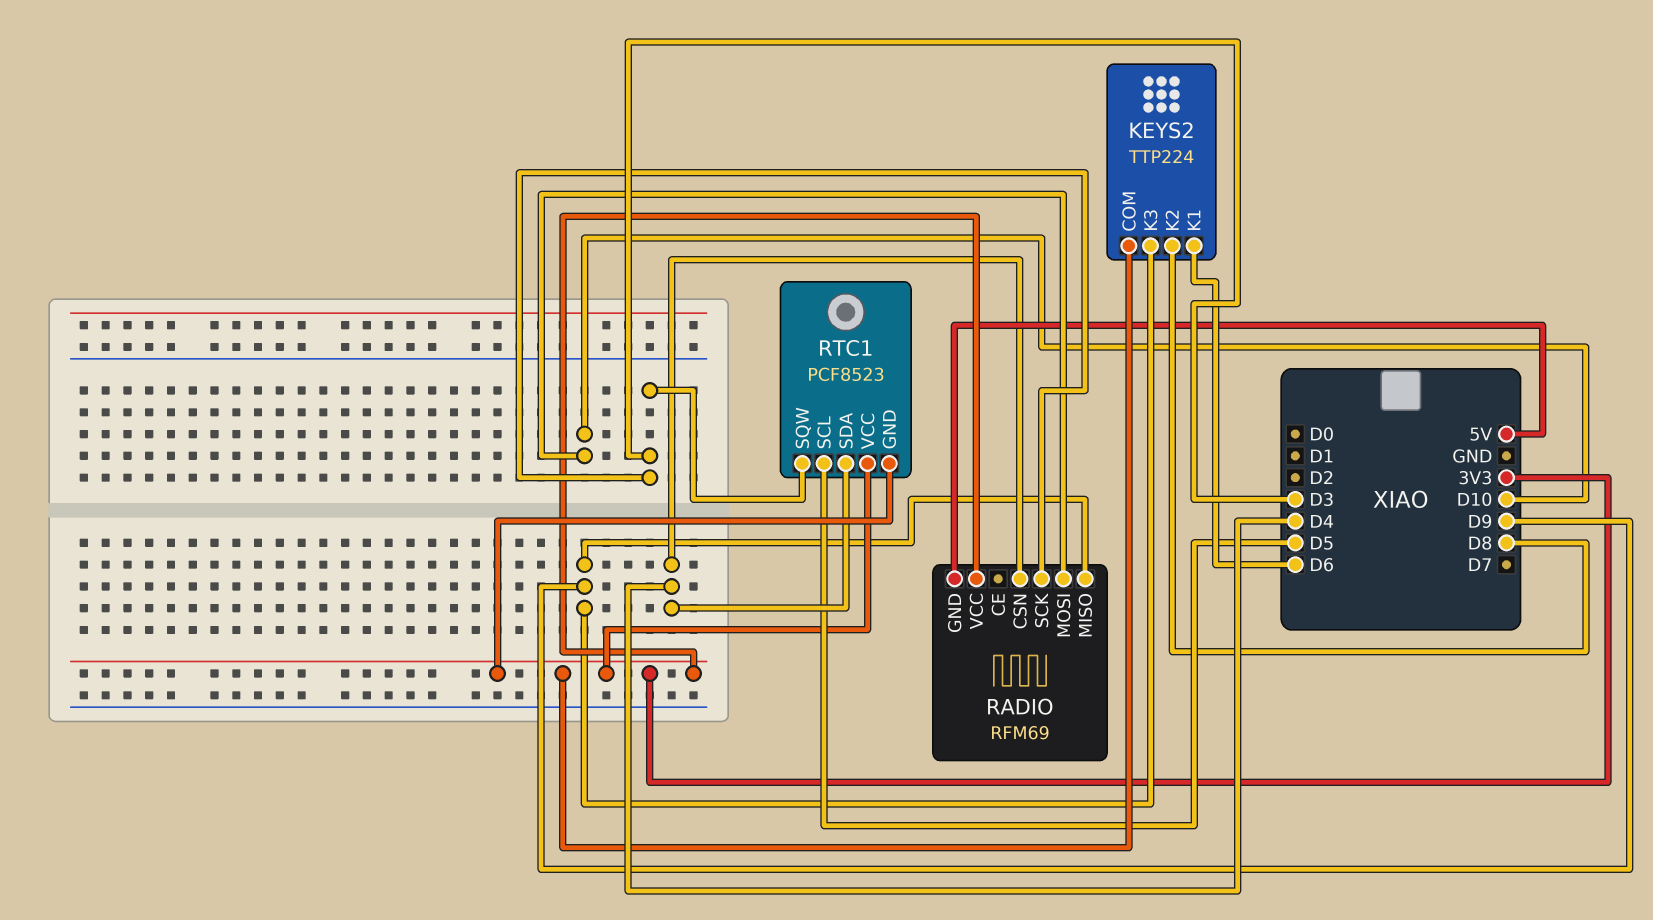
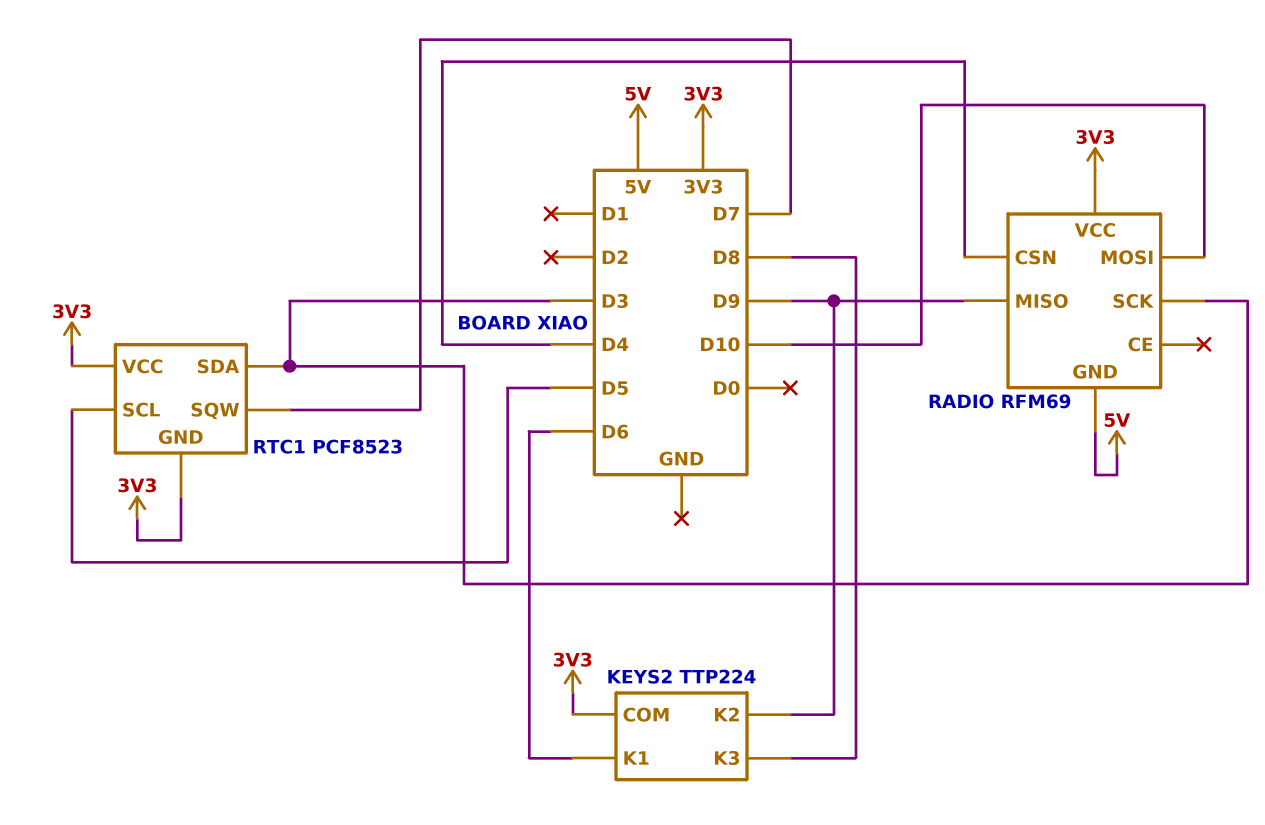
KEYS2 pin K2: D8 -> D9
KEYS2 pin K3: D9 -> D8
RTC1 pin SDA: D4 -> D3
RTC1 pin SQW: D3 -> D7

